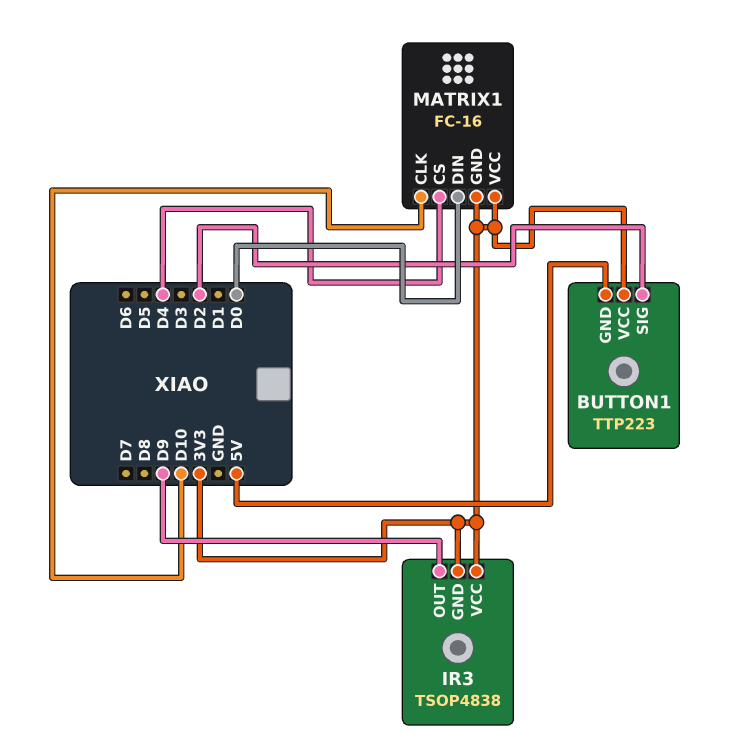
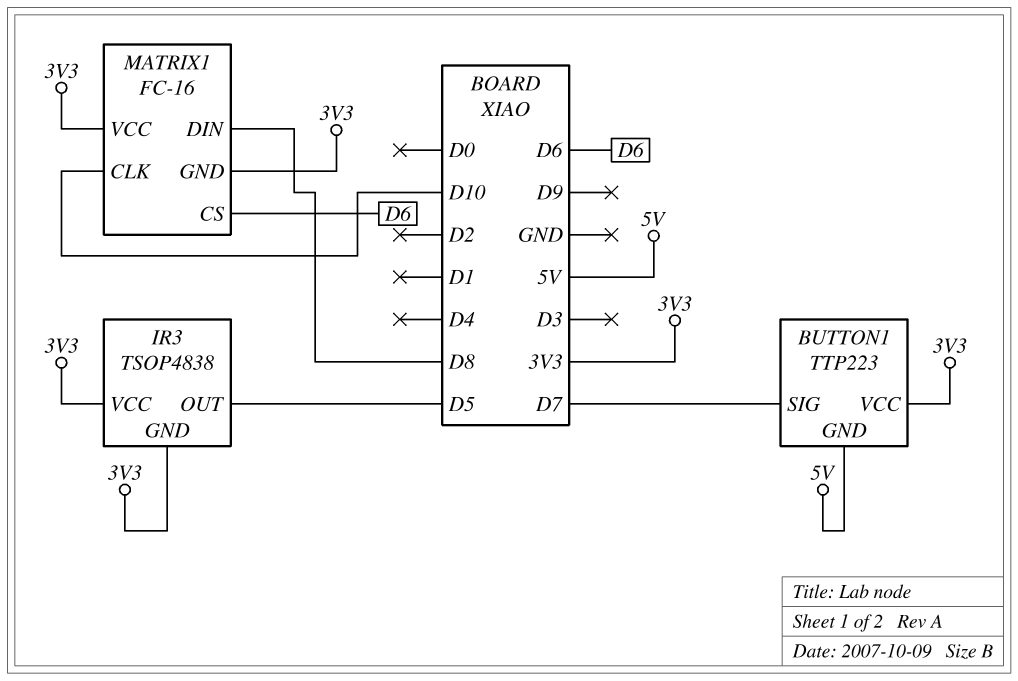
BUTTON1 pin SIG: D2 -> D7
IR3 pin OUT: D9 -> D5
MATRIX1 pin CS: D4 -> D6
MATRIX1 pin DIN: D0 -> D8

